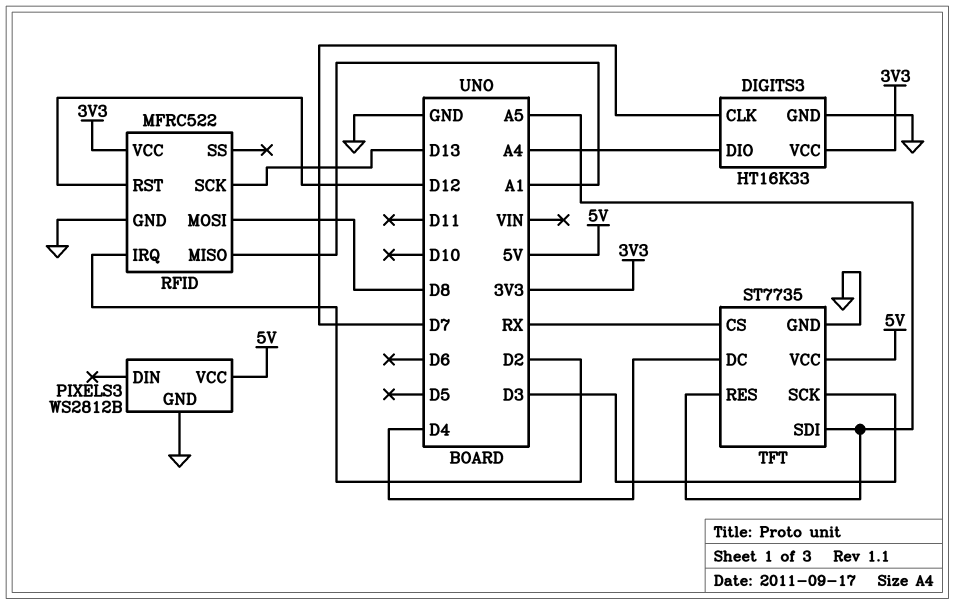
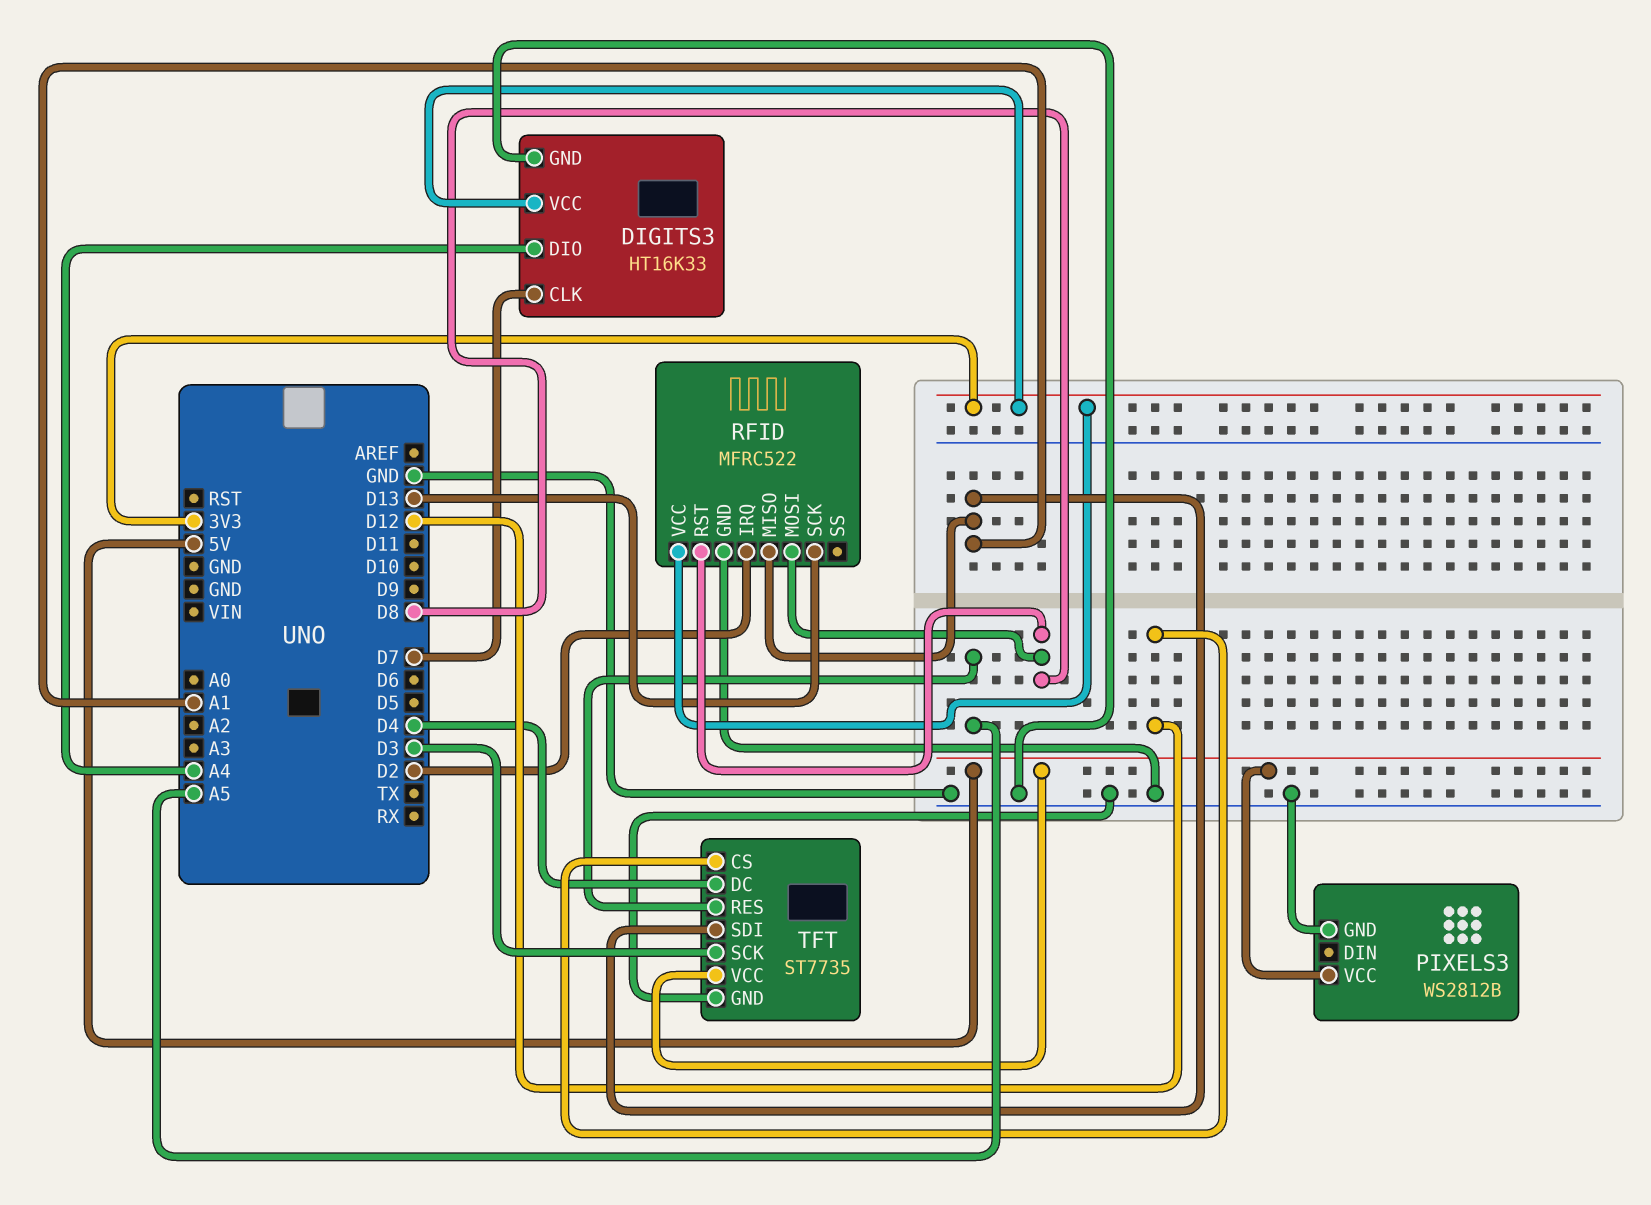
RFID pin RST: D12 -> D8
TFT pin CS: RX -> D12
TFT pin SDI: A5 -> A1

